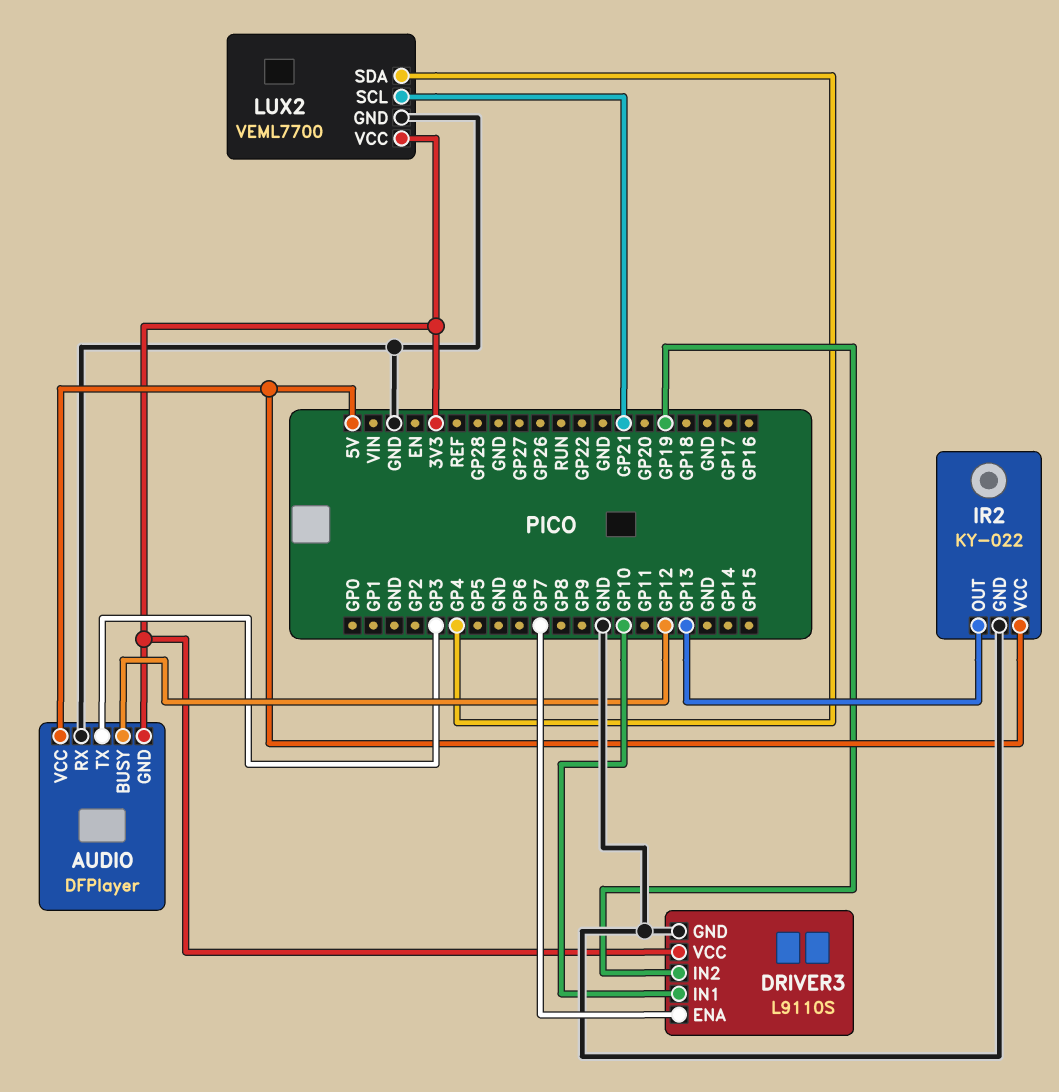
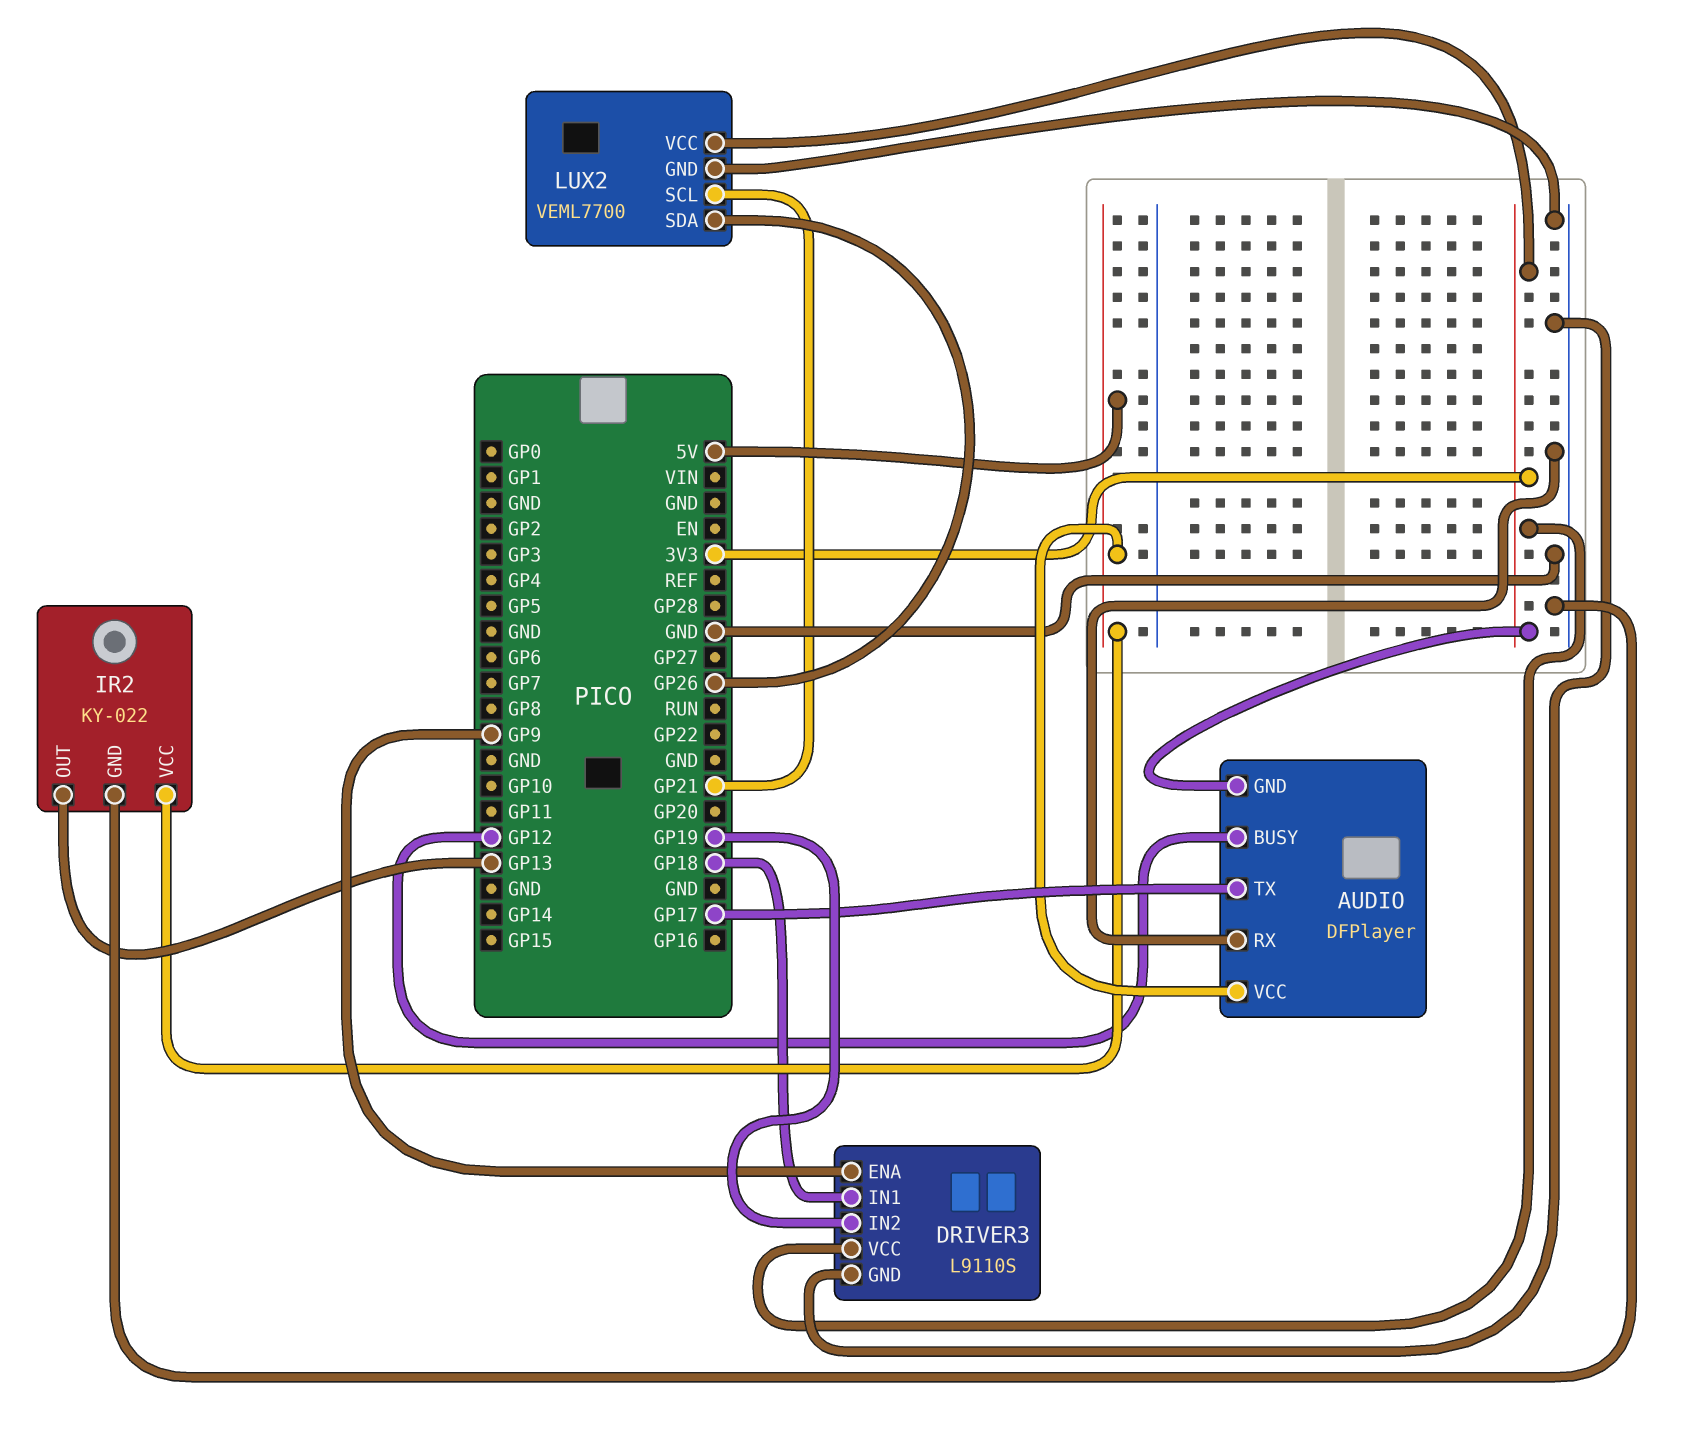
AUDIO pin TX: GP3 -> GP17
DRIVER3 pin ENA: GP7 -> GP9
DRIVER3 pin IN1: GP10 -> GP18
LUX2 pin SDA: GP4 -> GP26

